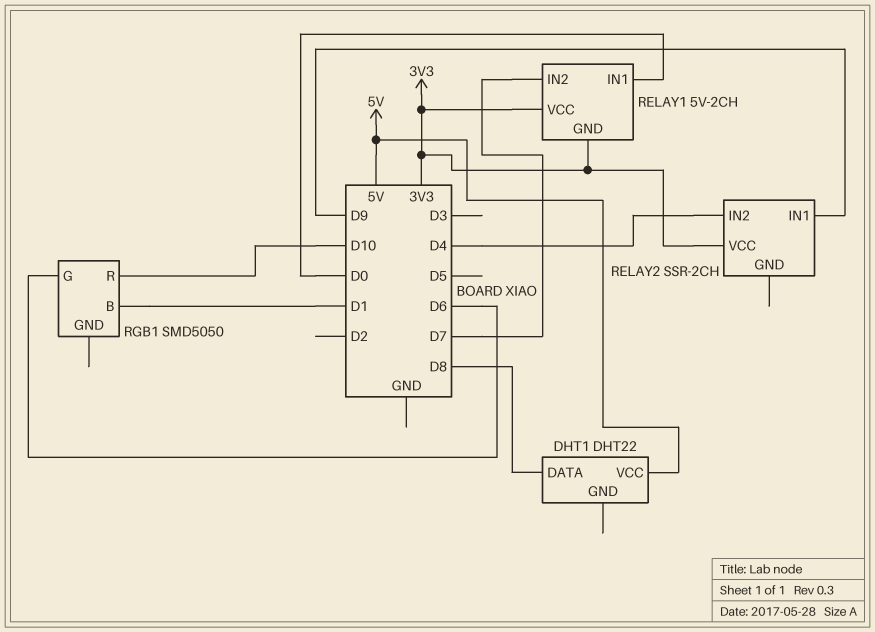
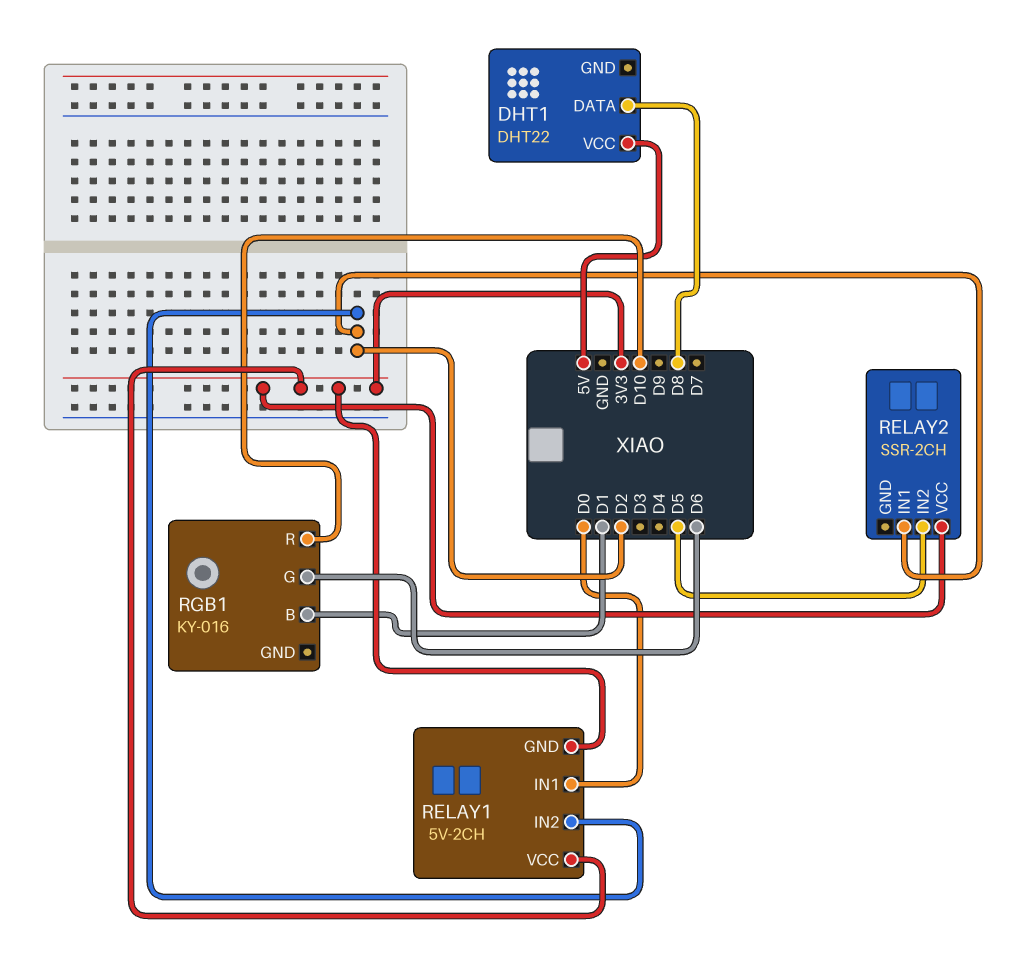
RELAY1 pin IN2: D7 -> D2
RELAY2 pin IN1: D9 -> D2
RELAY2 pin IN2: D4 -> D5
RGB1: SMD5050 -> KY-016

